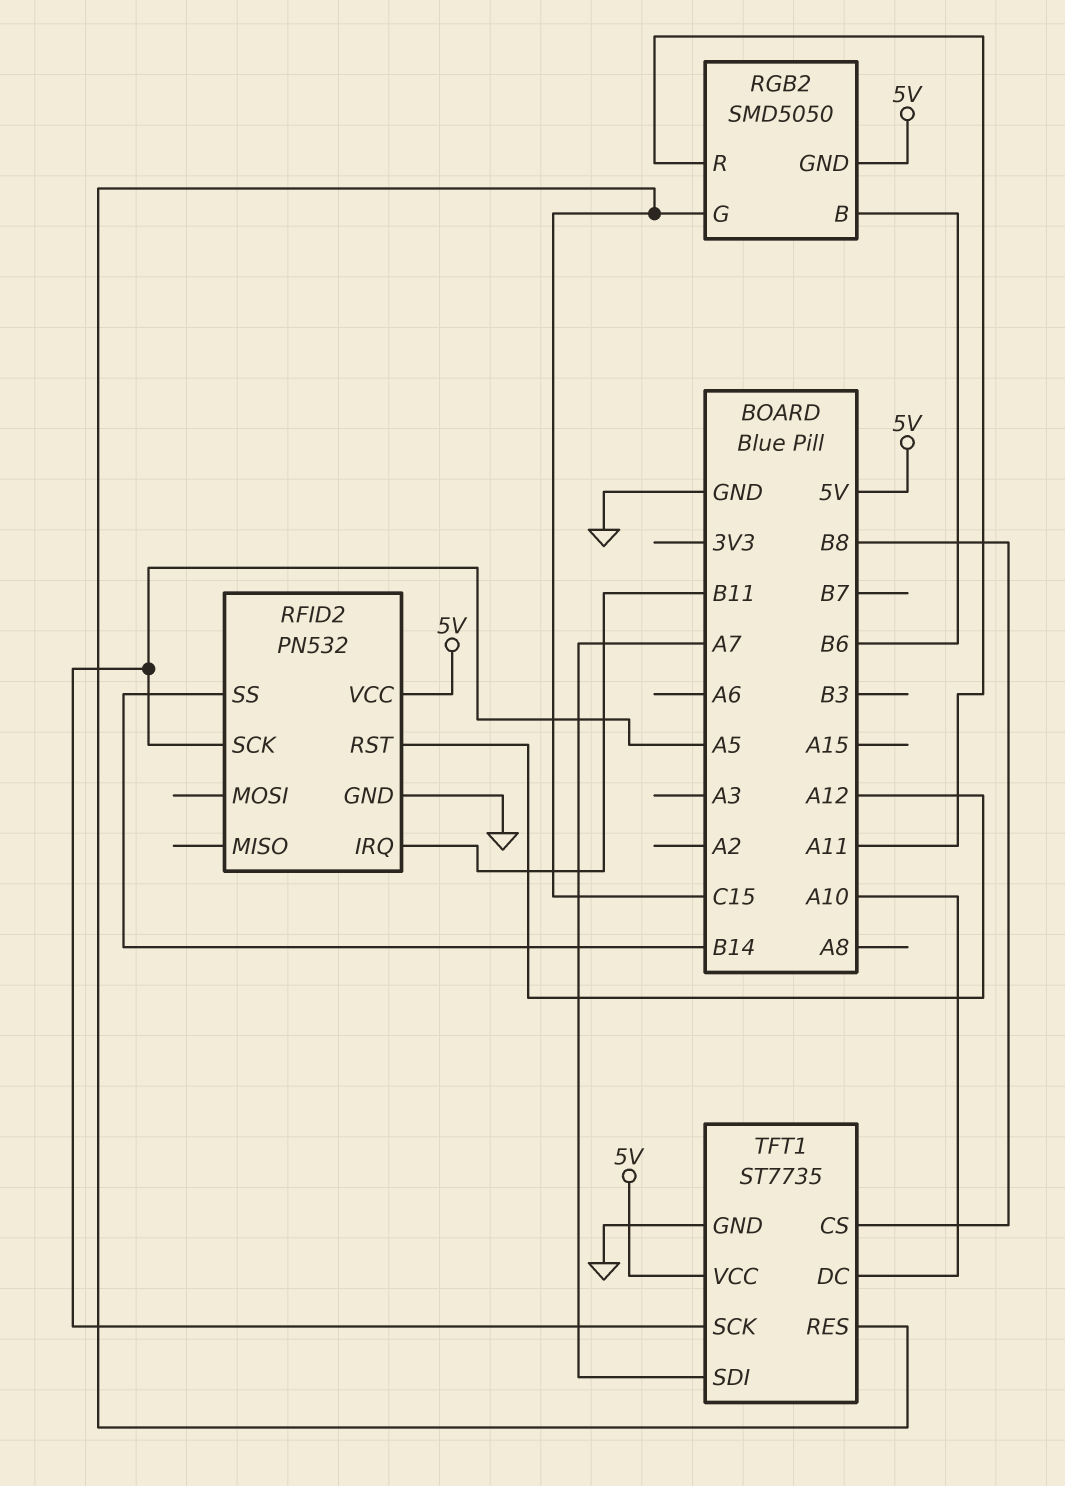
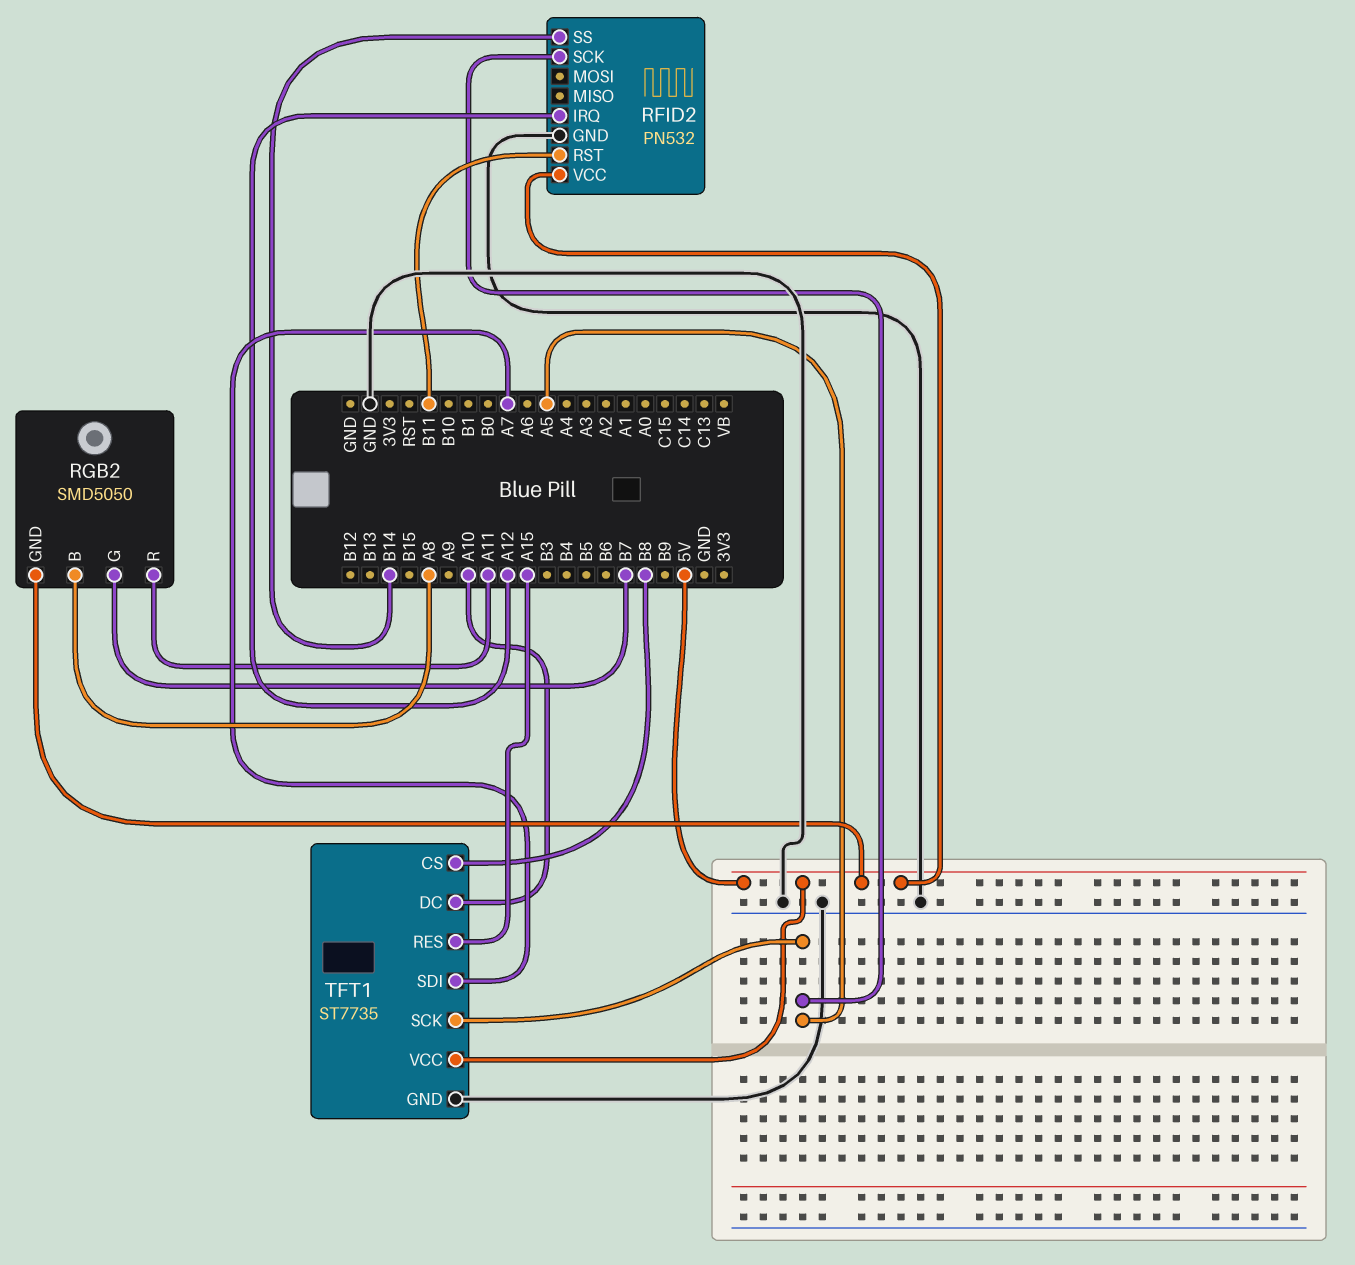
RFID2 pin IRQ: B11 -> A12
RFID2 pin RST: A12 -> B11
RGB2 pin B: B6 -> A8
RGB2 pin G: C15 -> B7
TFT1 pin RES: C15 -> A15

